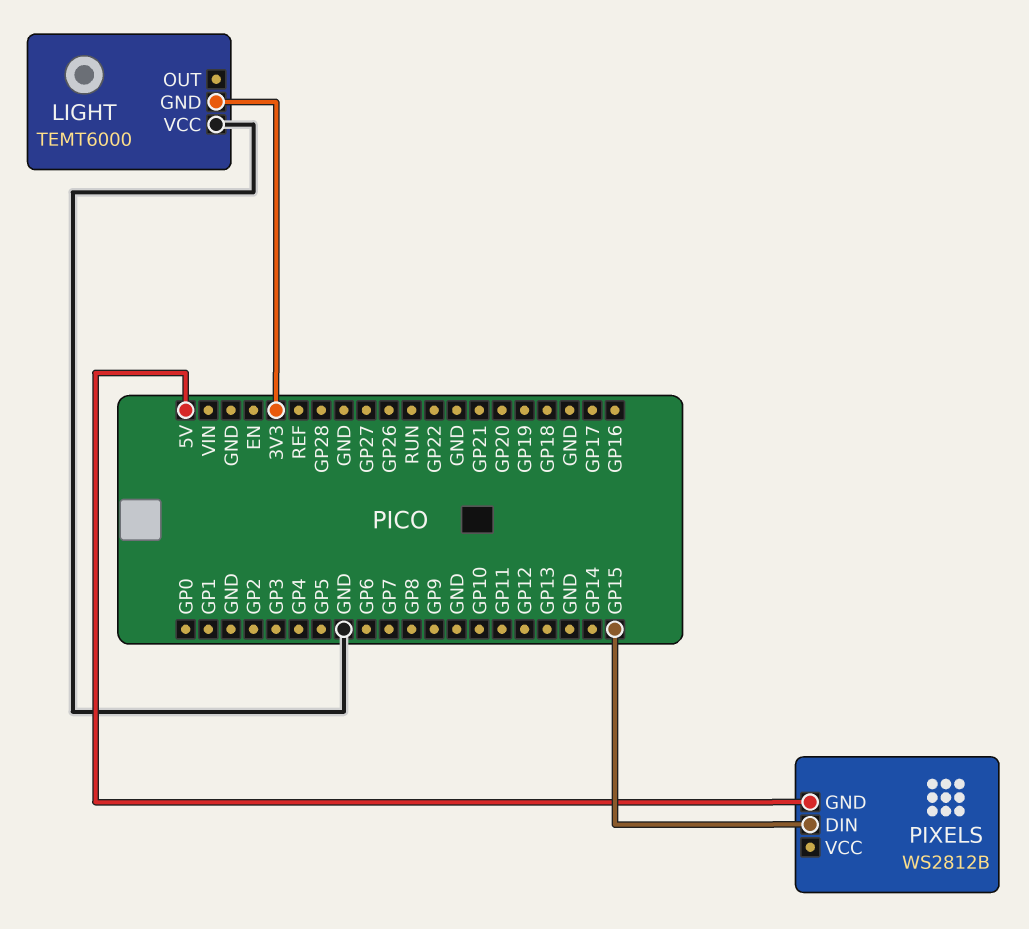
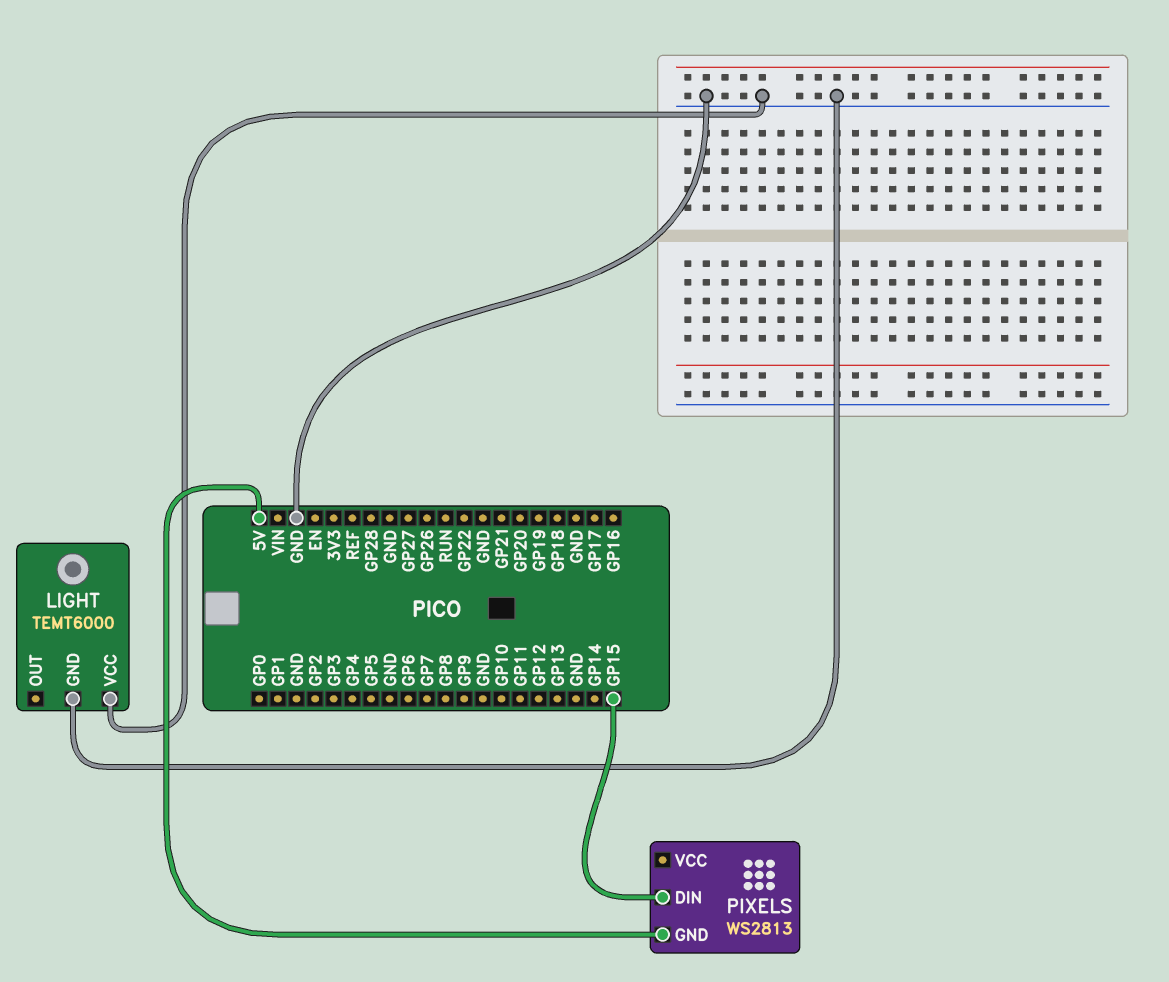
LIGHT pin GND: 3V3 -> GND
PIXELS: WS2812B -> WS2813

